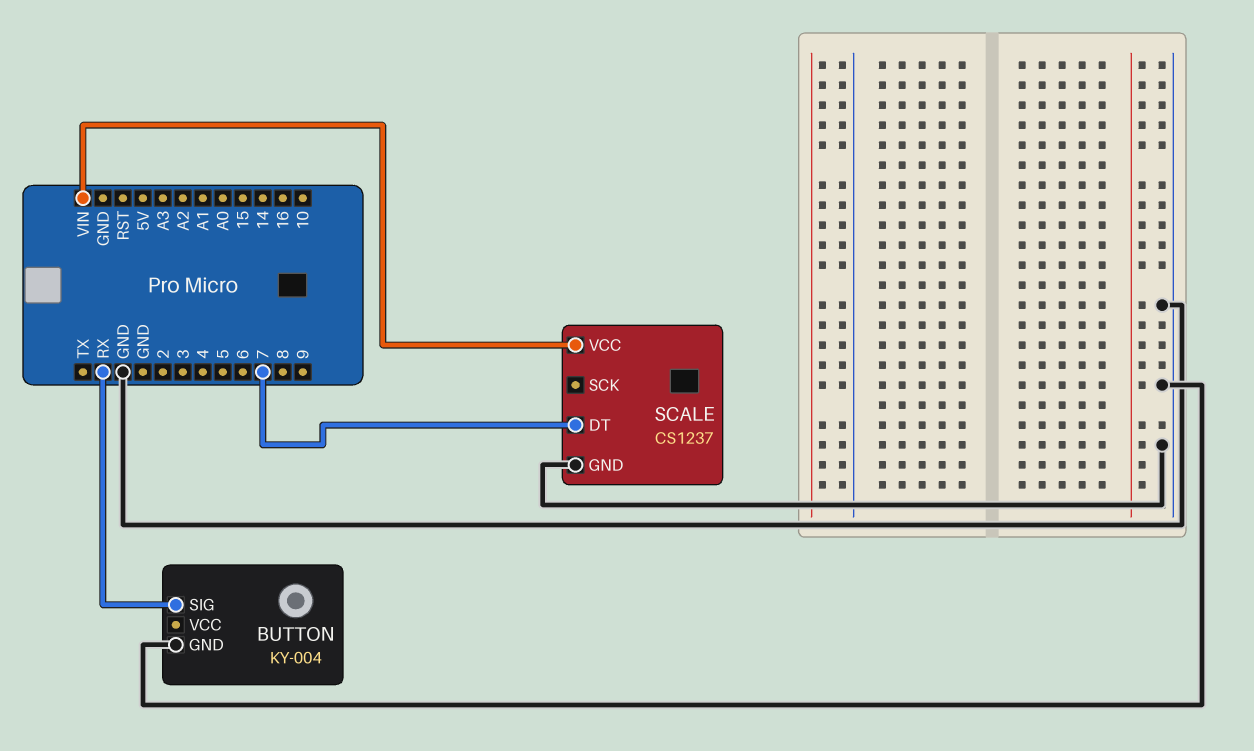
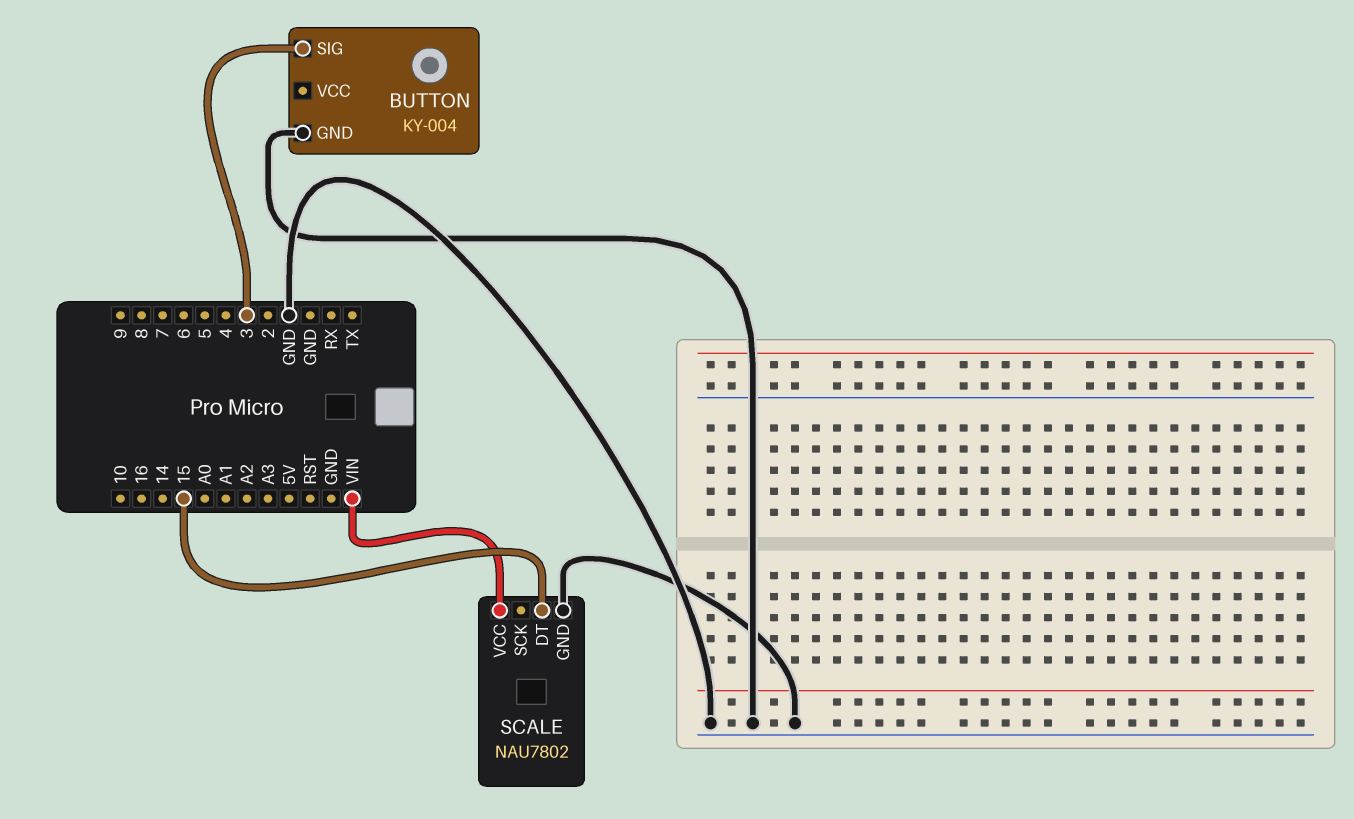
BUTTON pin SIG: RX -> 3
SCALE: CS1237 -> NAU7802
SCALE pin DT: 7 -> 15

